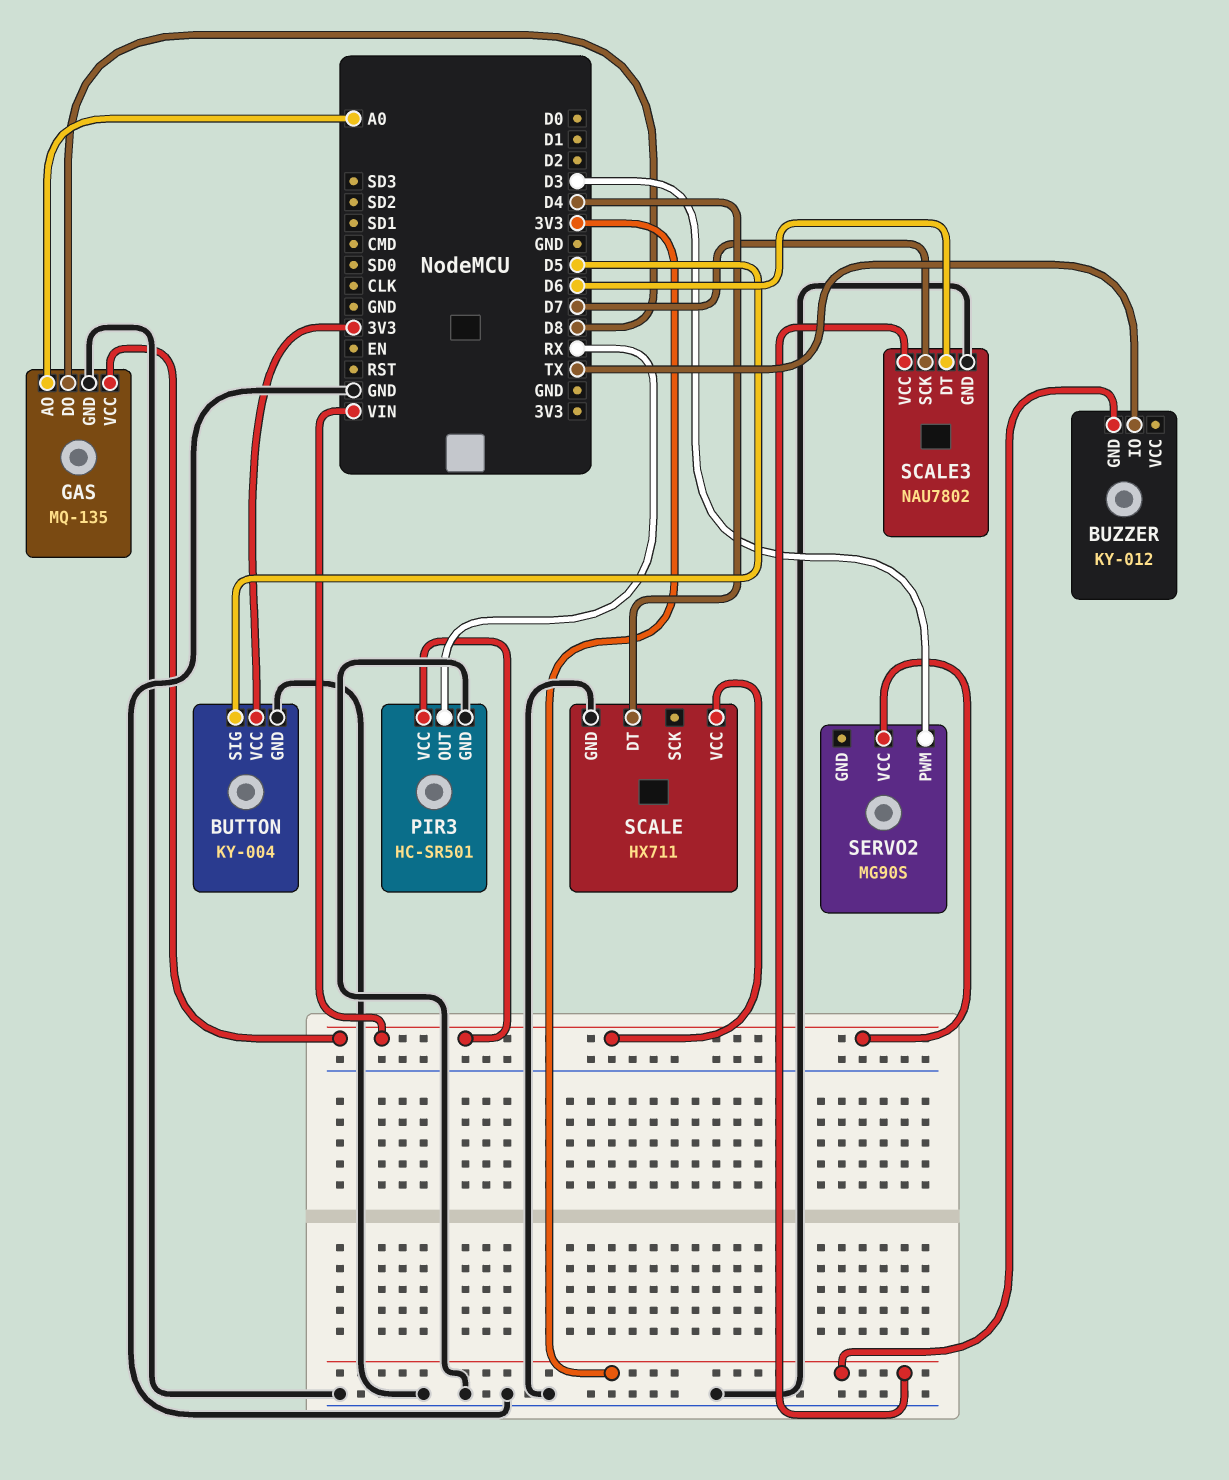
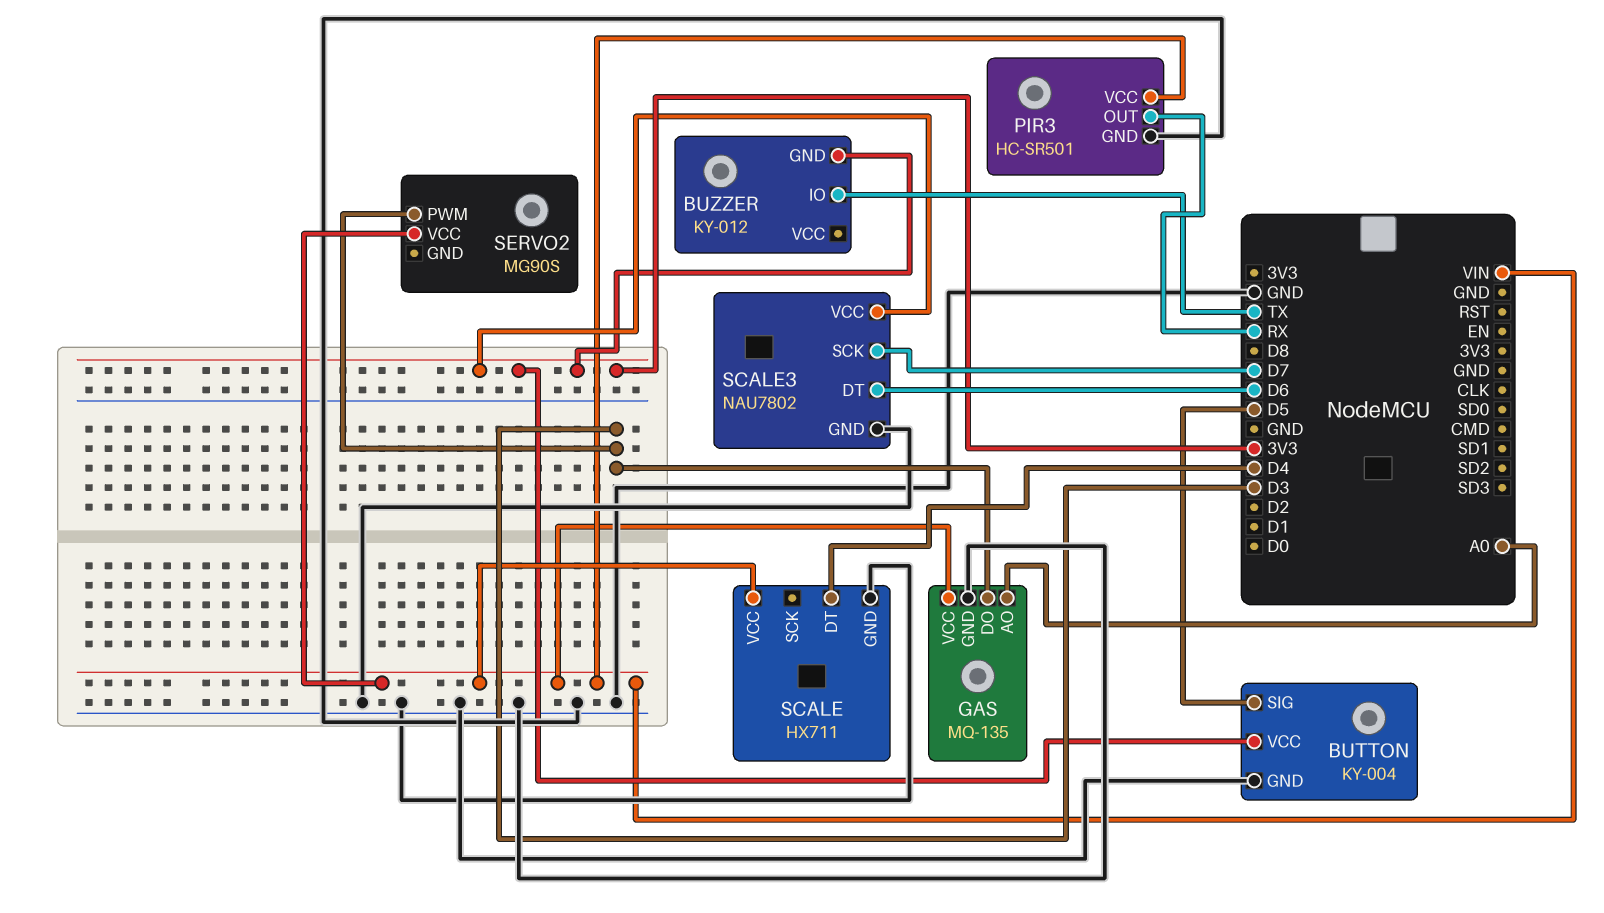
GAS pin DO: D8 -> D3

